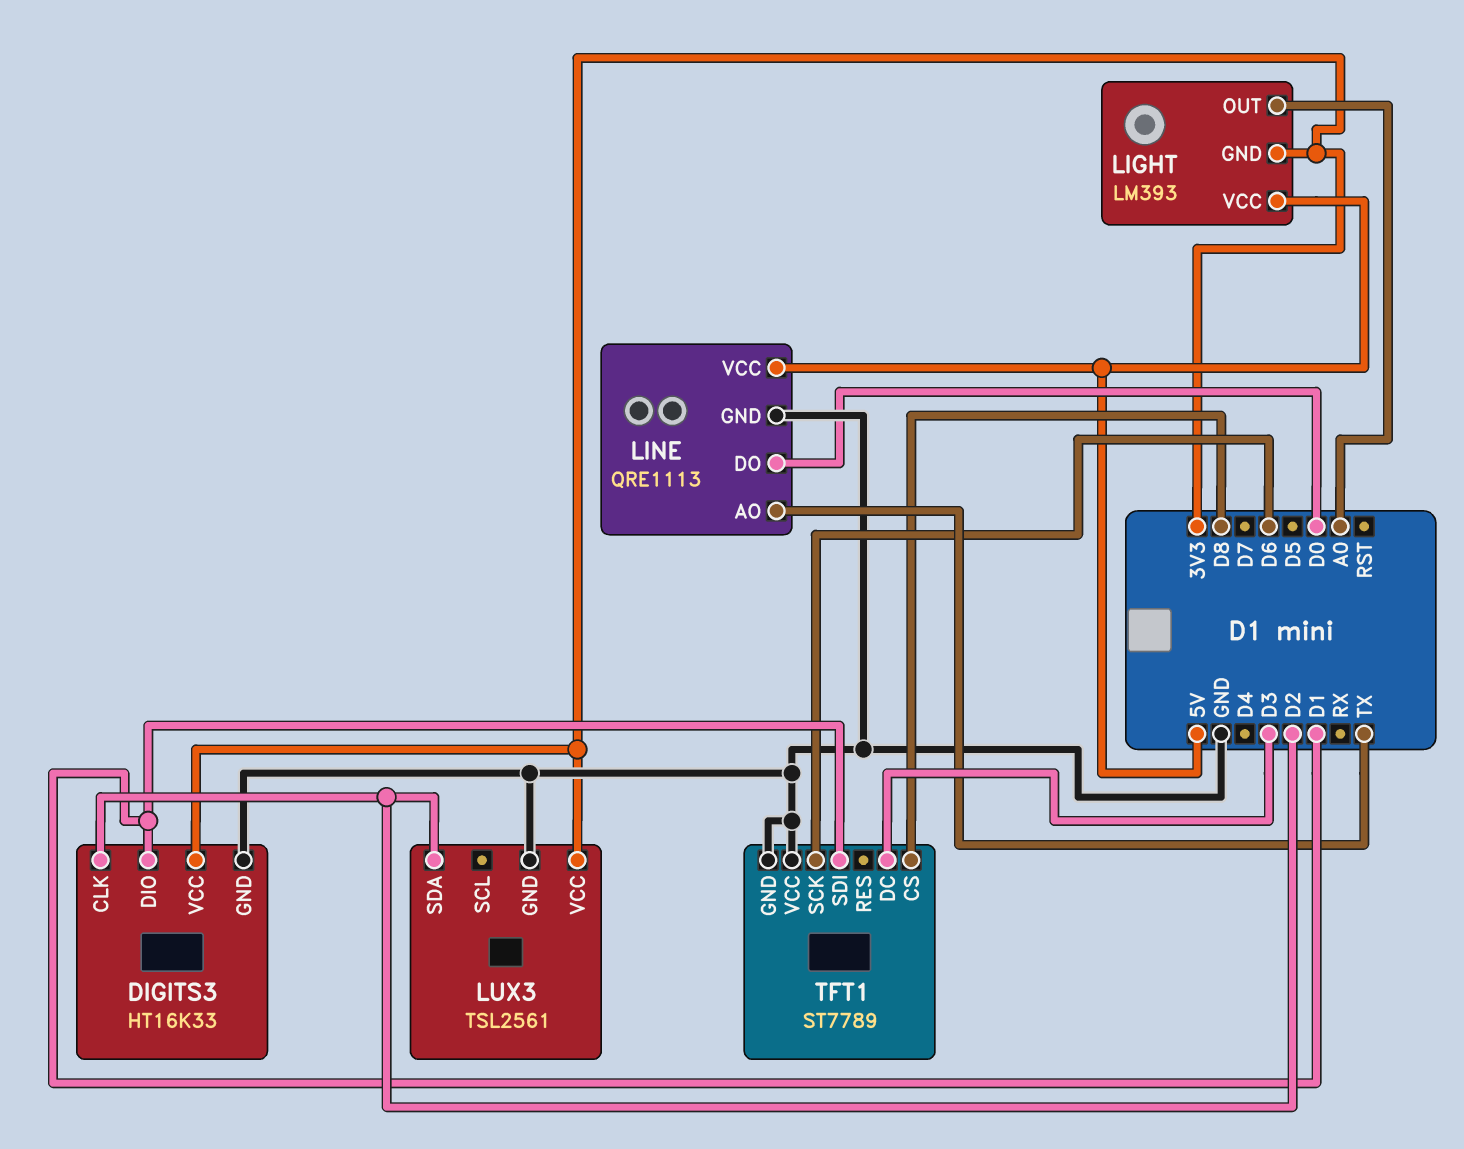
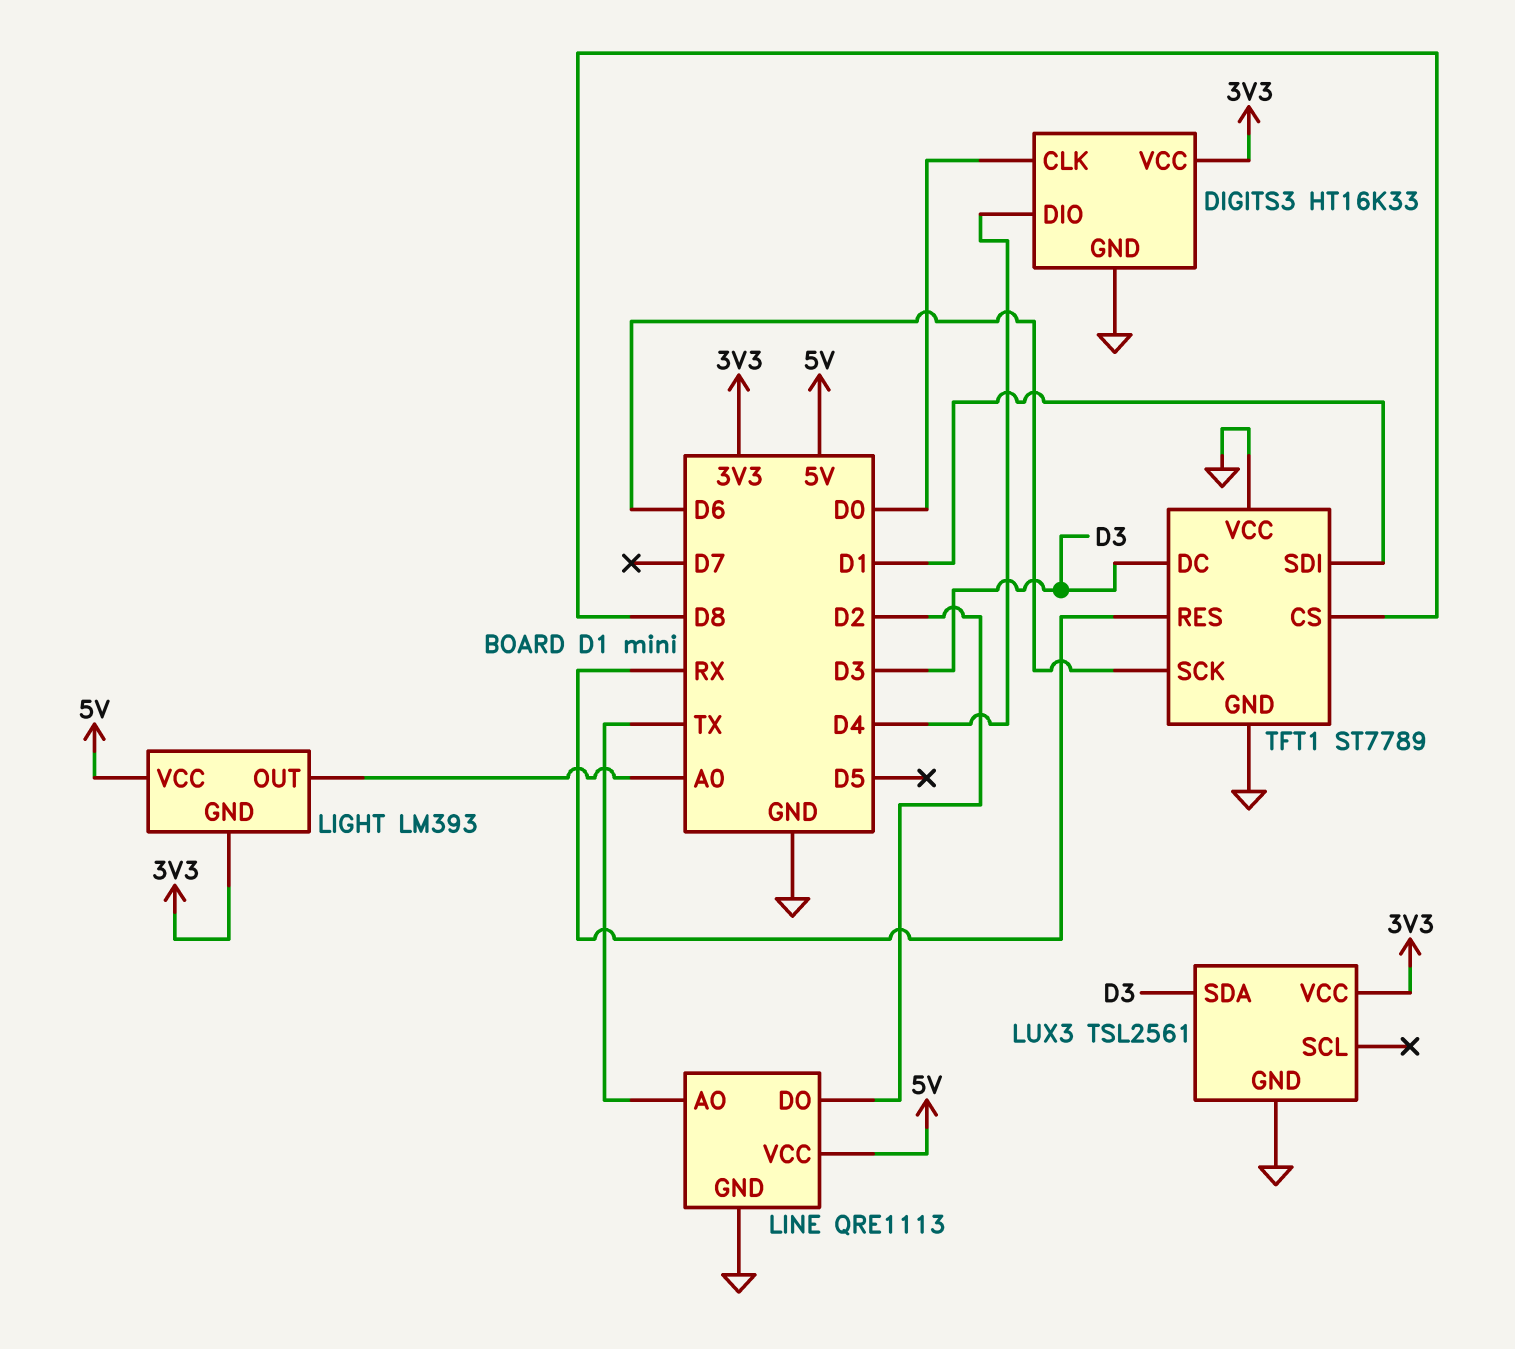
DIGITS3 pin CLK: D2 -> D0
DIGITS3 pin DIO: D1 -> D4
LINE pin DO: D0 -> D2
LUX3 pin SDA: D2 -> D3
TFT1 pin RES: none -> RX

